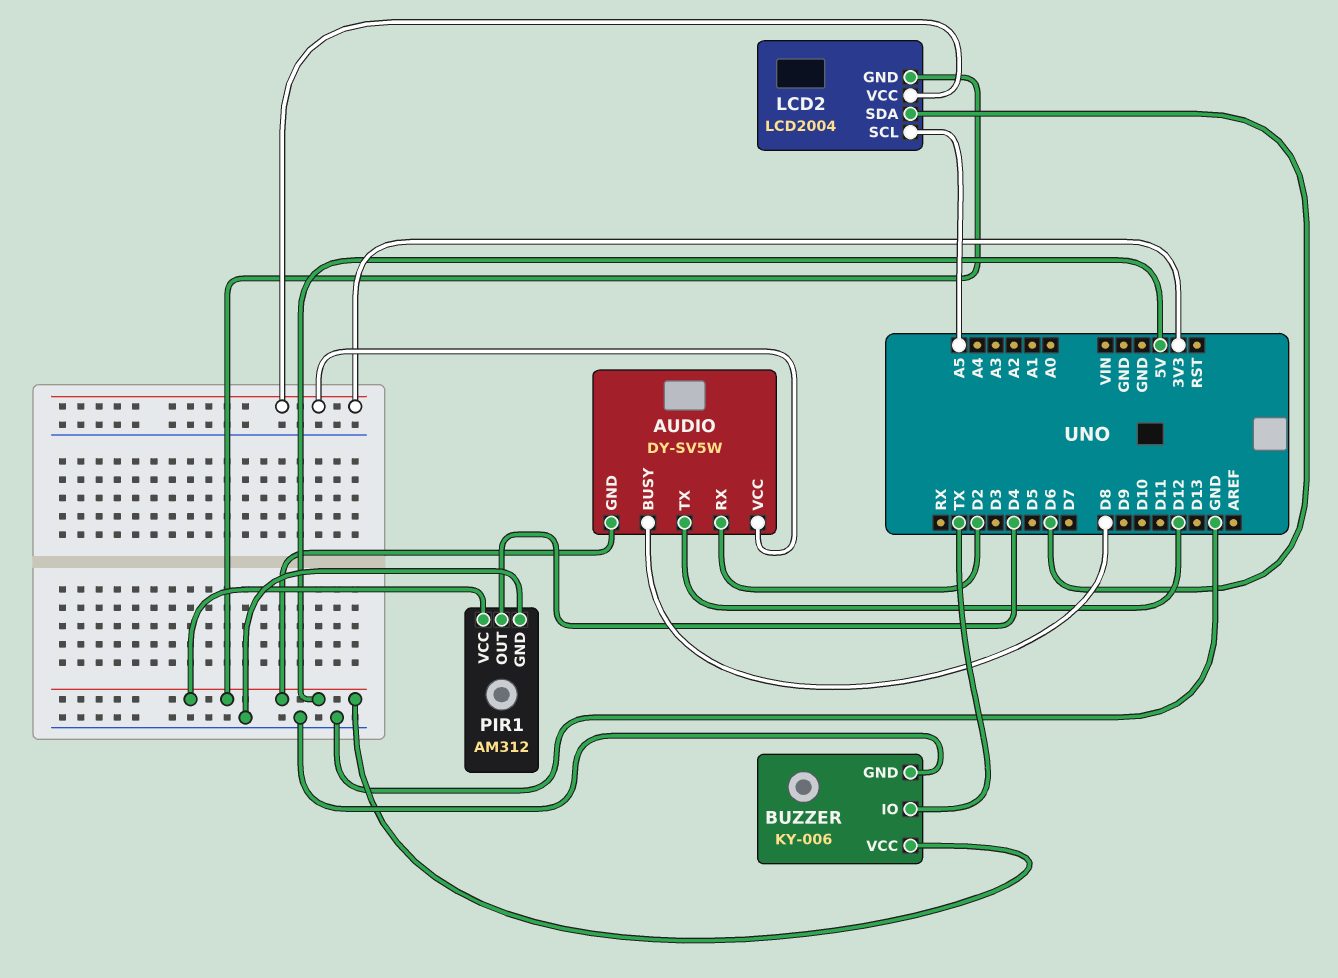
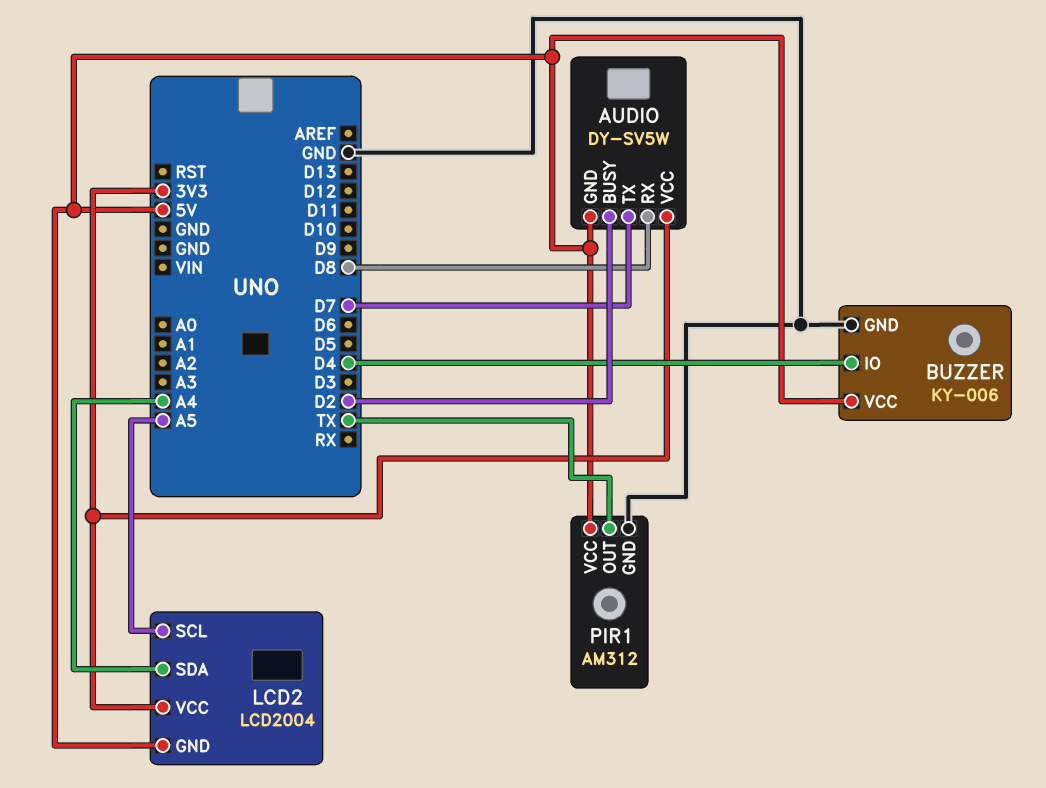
AUDIO pin BUSY: D8 -> D2
AUDIO pin RX: D2 -> D8
AUDIO pin TX: D12 -> D7
BUZZER pin IO: TX -> D4
LCD2 pin SDA: D6 -> A4
PIR1 pin OUT: D4 -> TX

